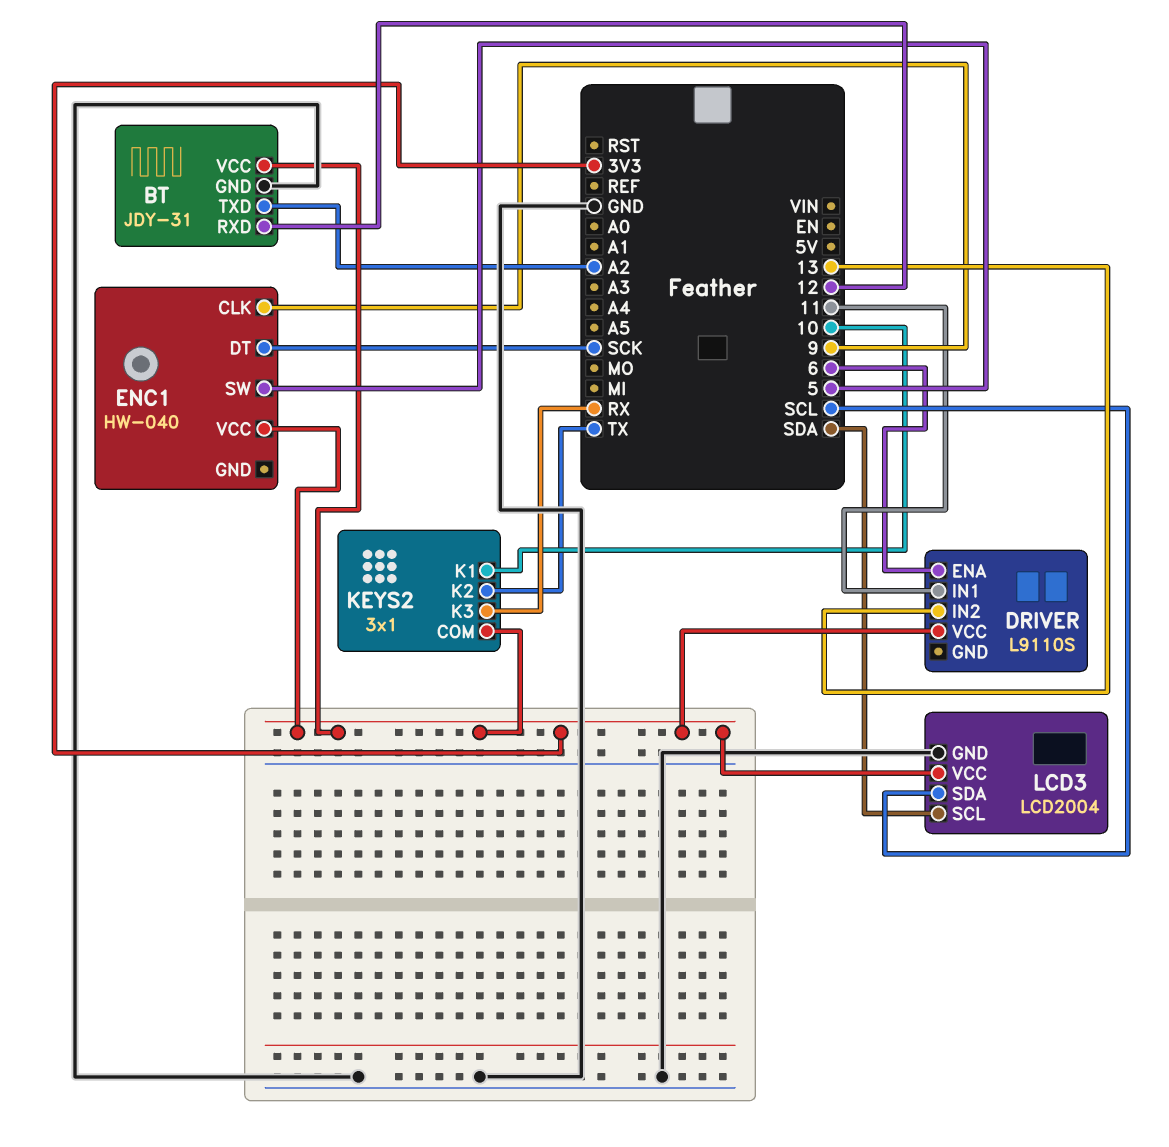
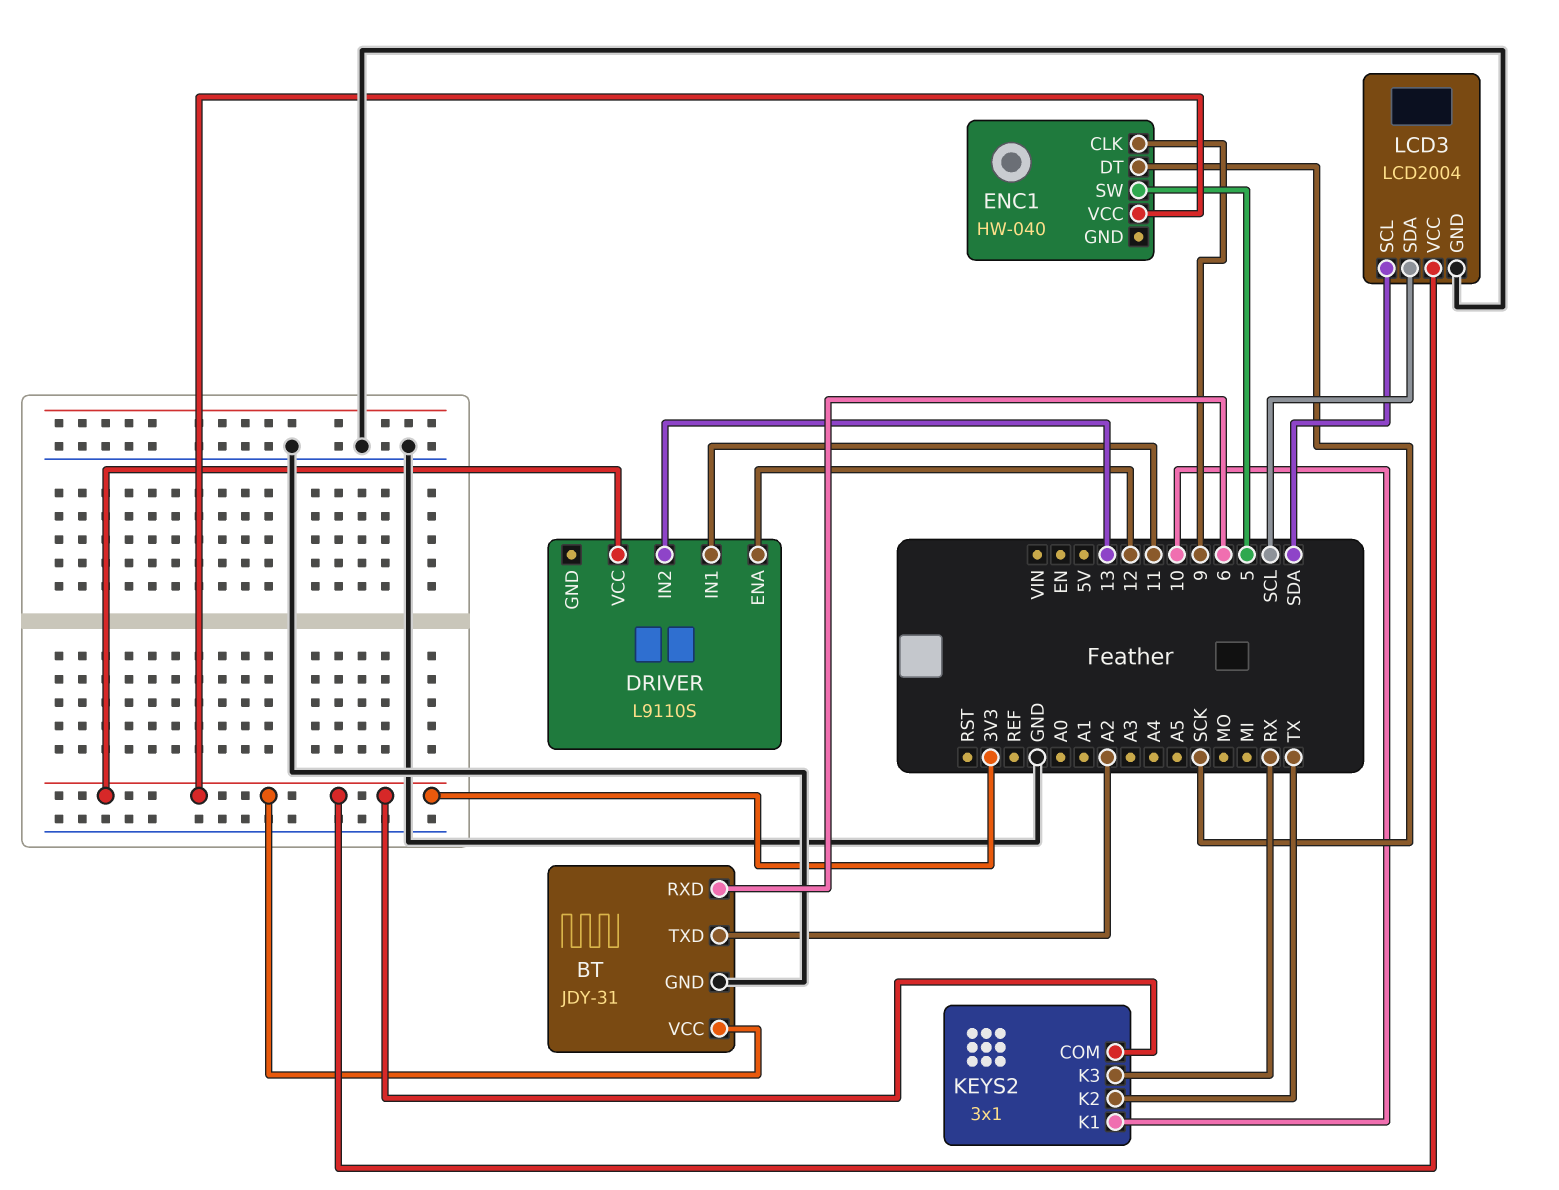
BT pin RXD: 12 -> 6
DRIVER pin ENA: 6 -> 12

